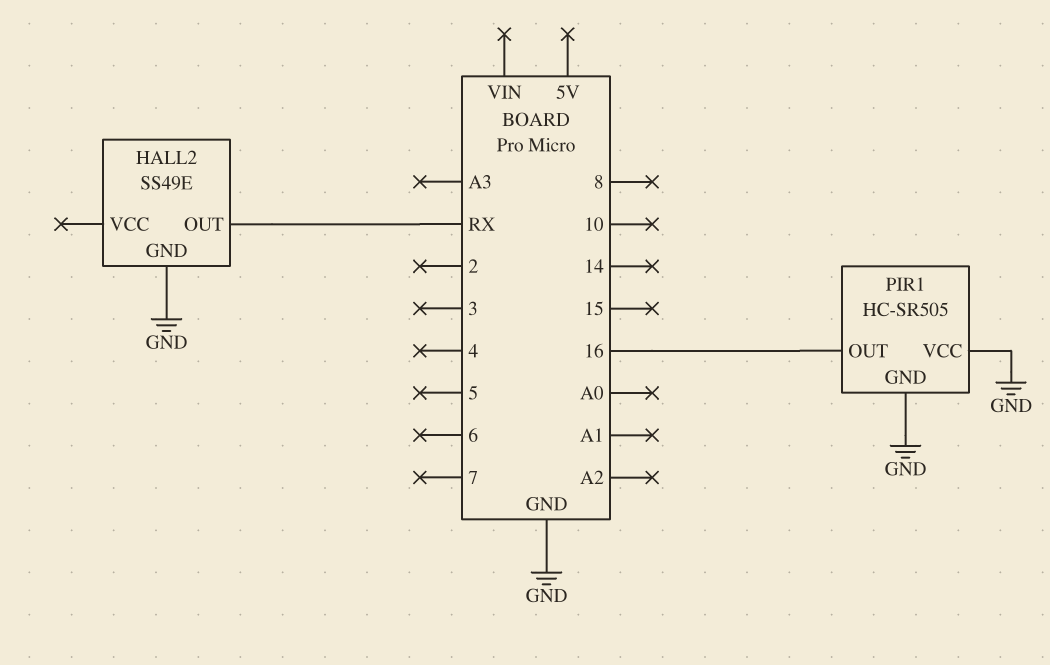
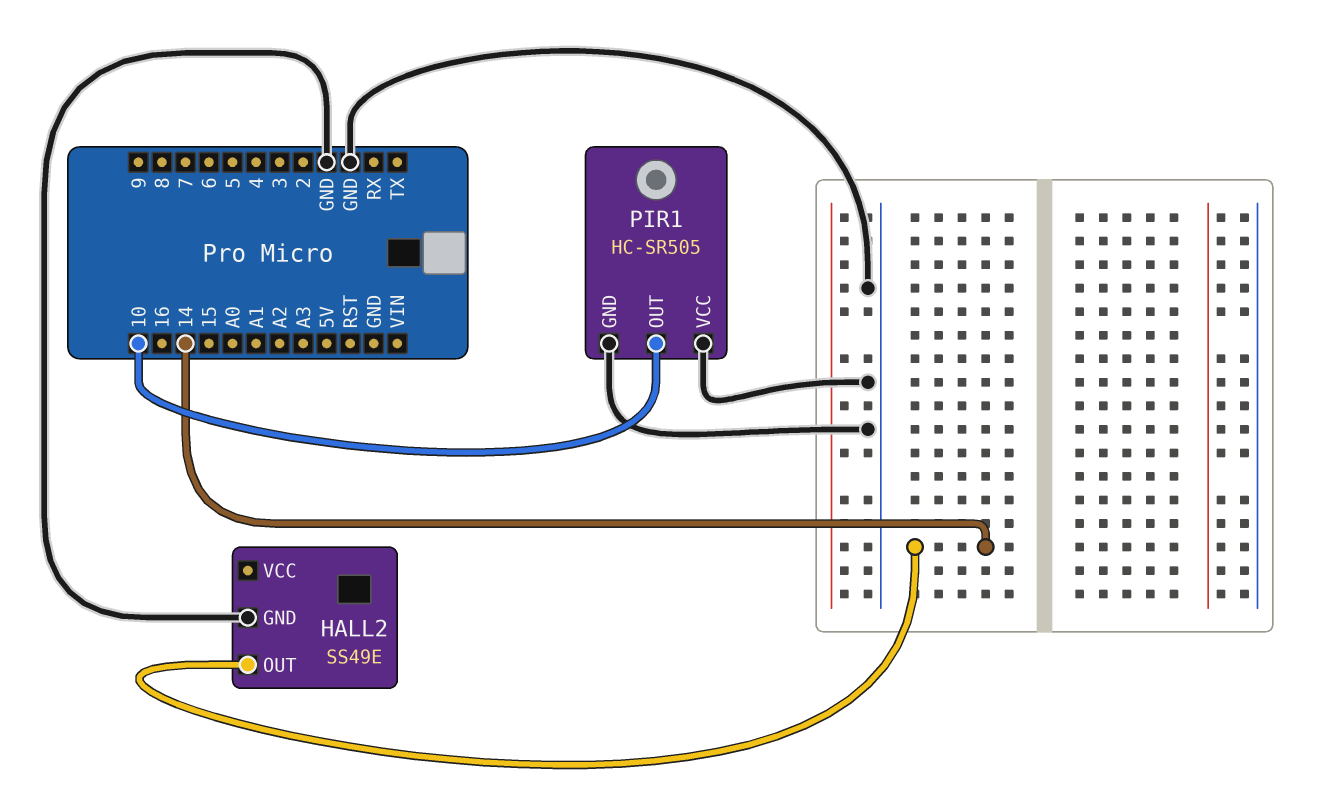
HALL2 pin OUT: RX -> 14
PIR1 pin OUT: 16 -> 10

